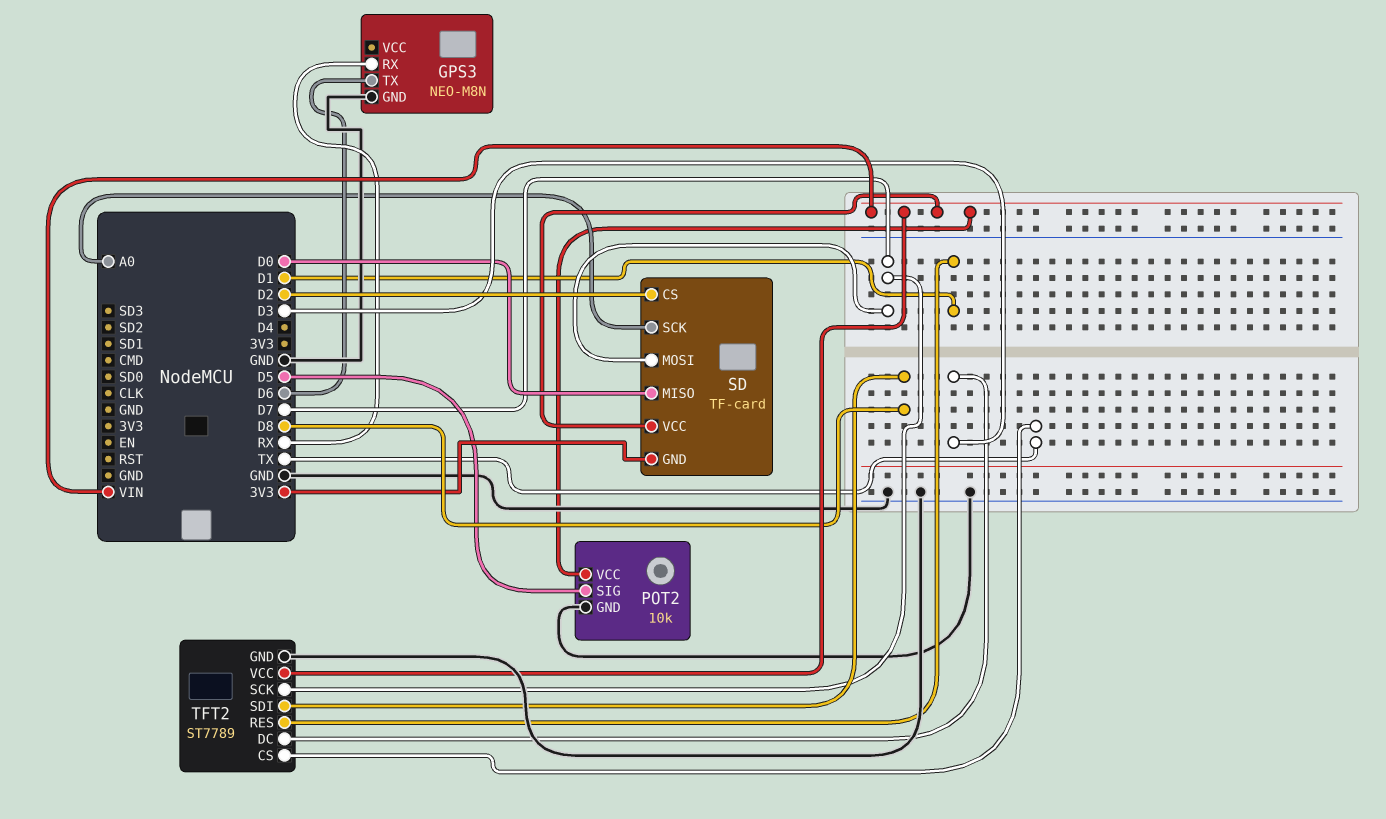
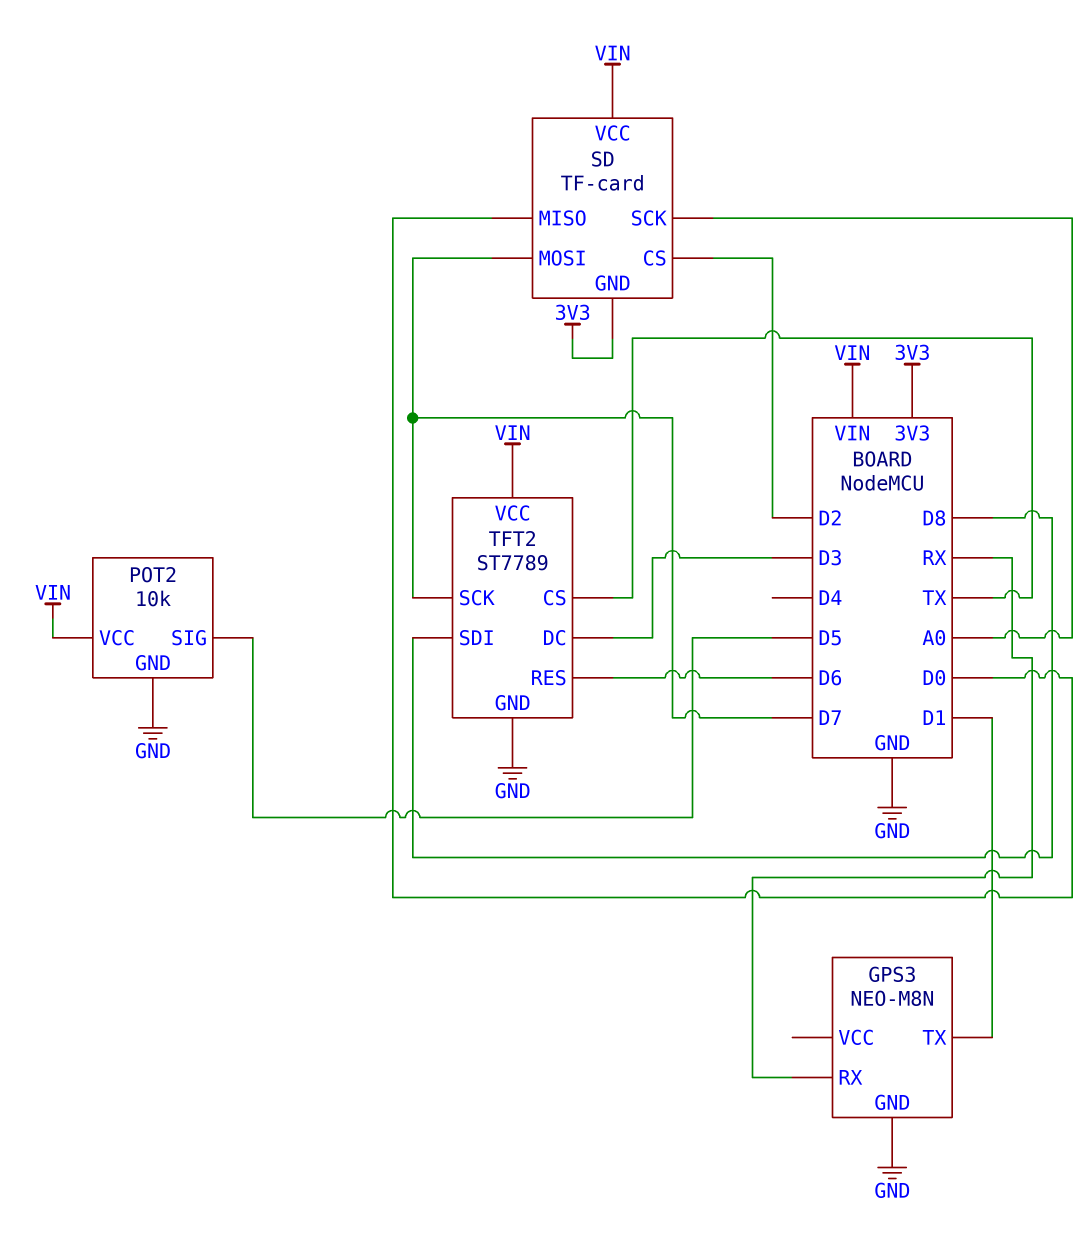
GPS3 pin TX: D6 -> D1
TFT2 pin RES: D1 -> D6

